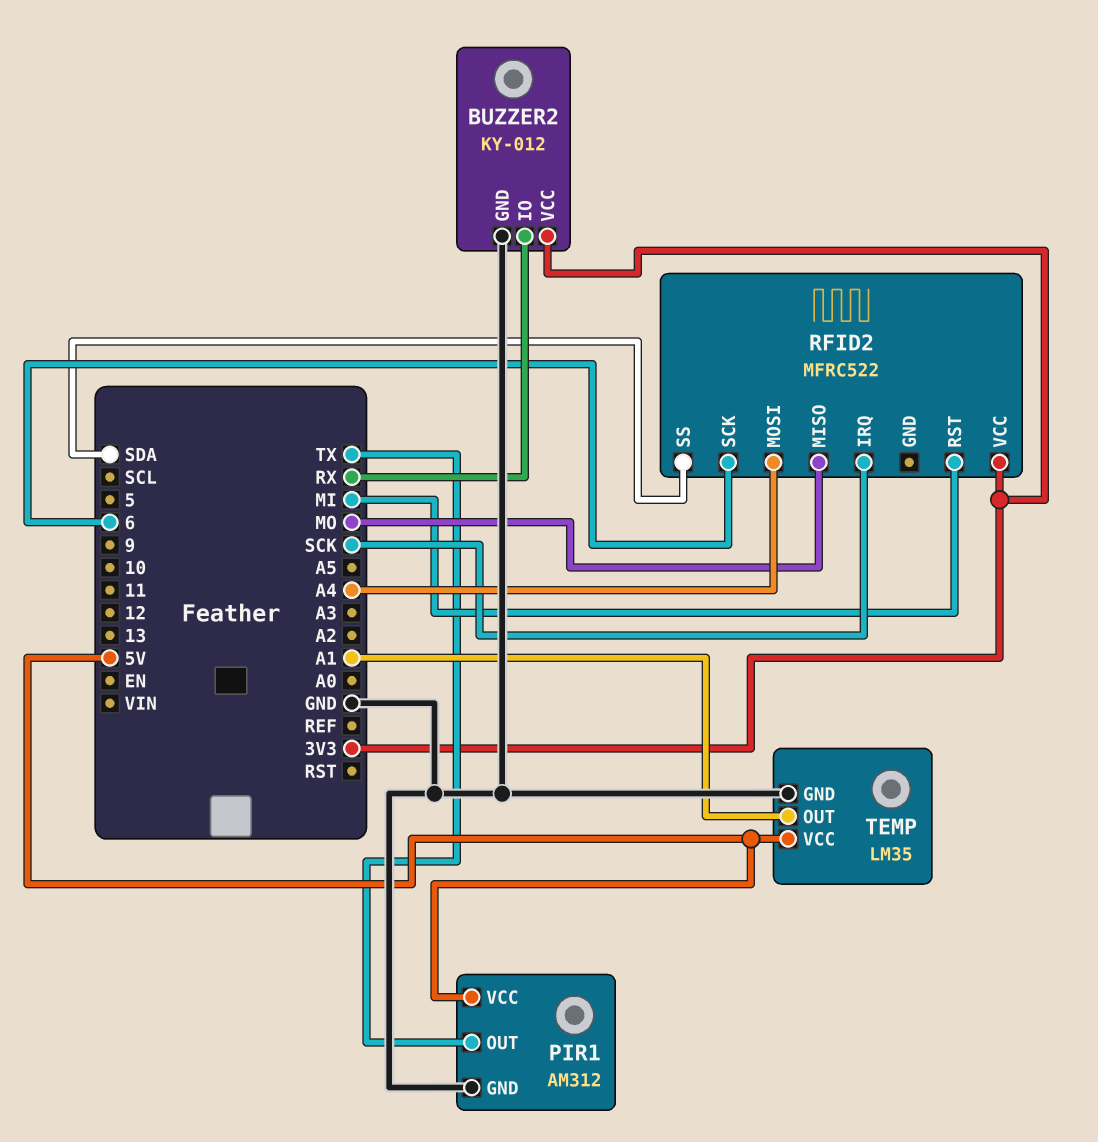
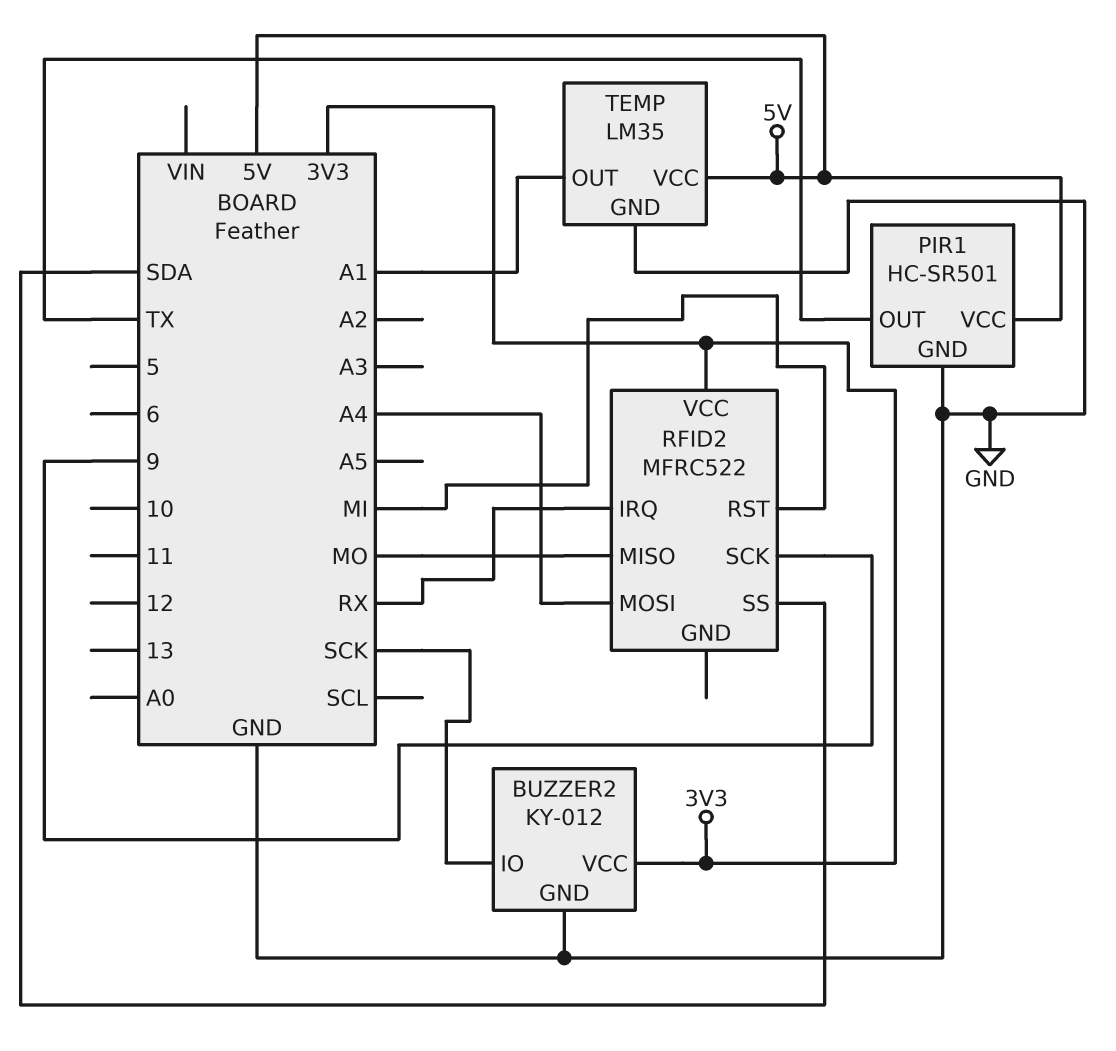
BUZZER2 pin IO: RX -> SCK
PIR1: AM312 -> HC-SR501
RFID2 pin IRQ: SCK -> RX
RFID2 pin SCK: 6 -> 9

